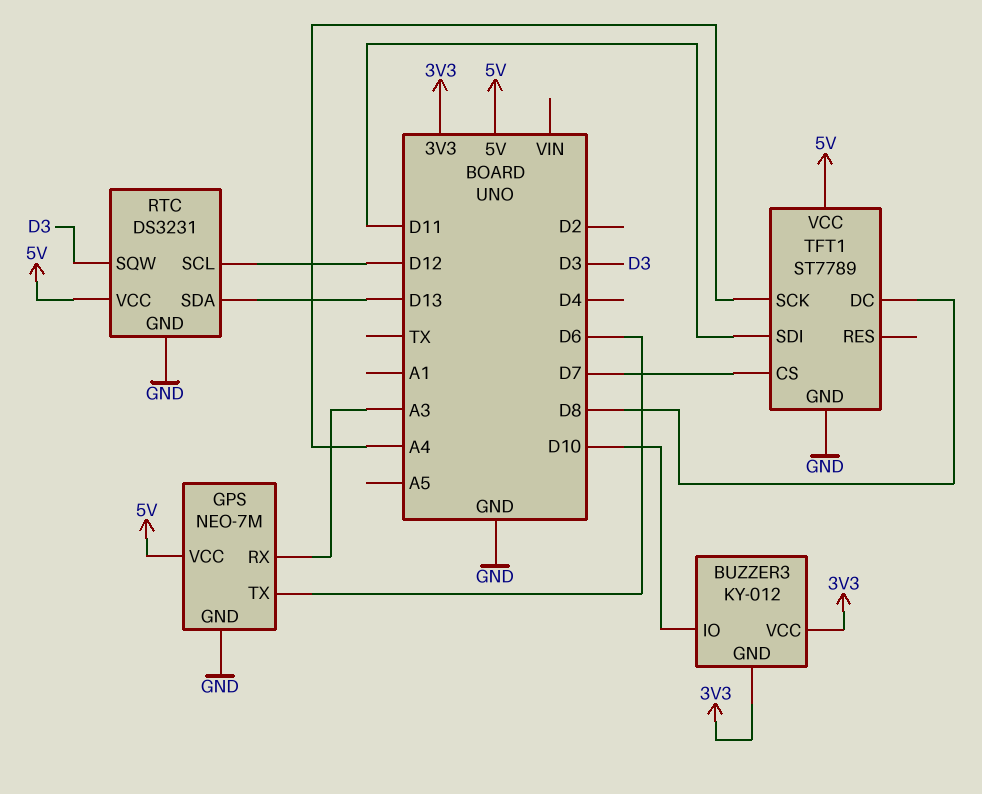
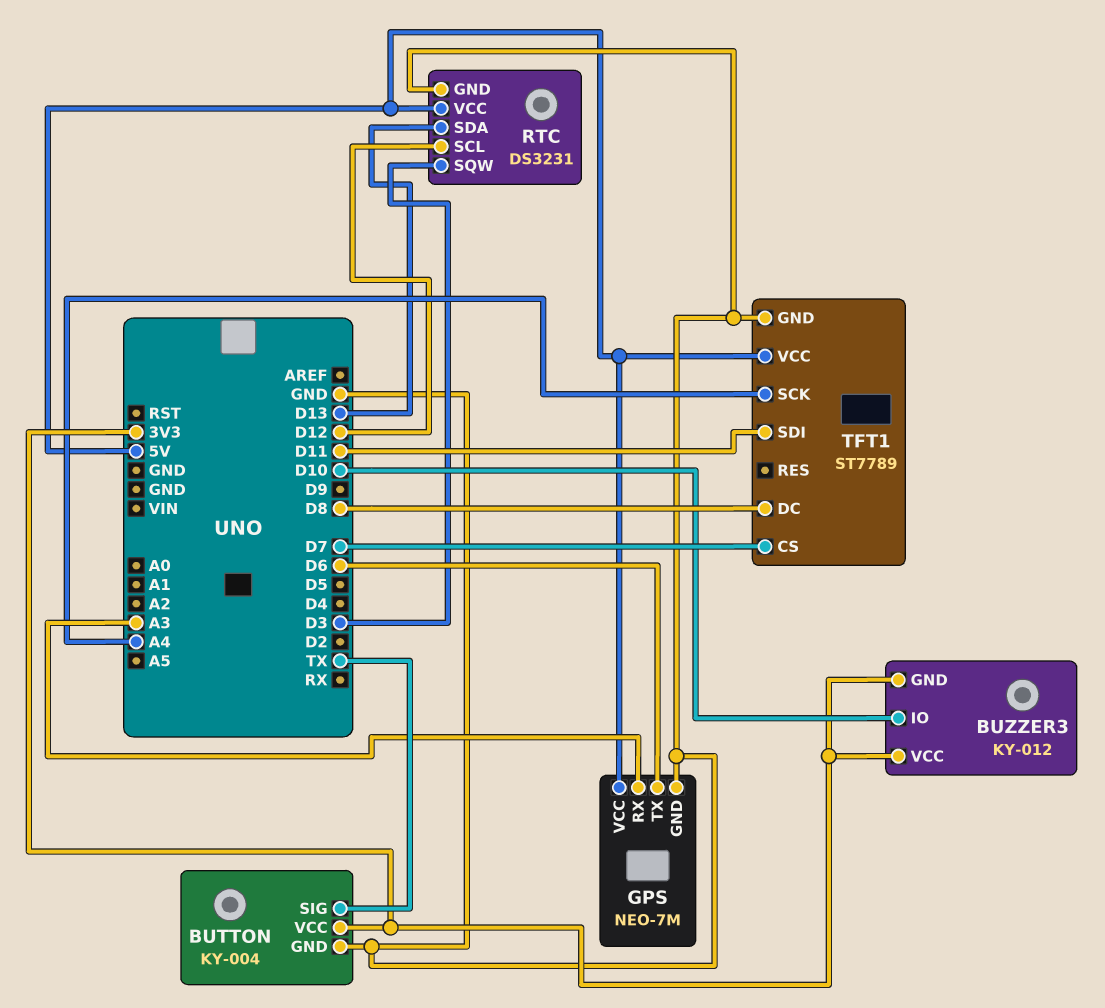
BUTTON: none -> KY-004
BUTTON pin GND: none -> GND
BUTTON pin SIG: none -> TX
BUTTON pin VCC: none -> 3V3

